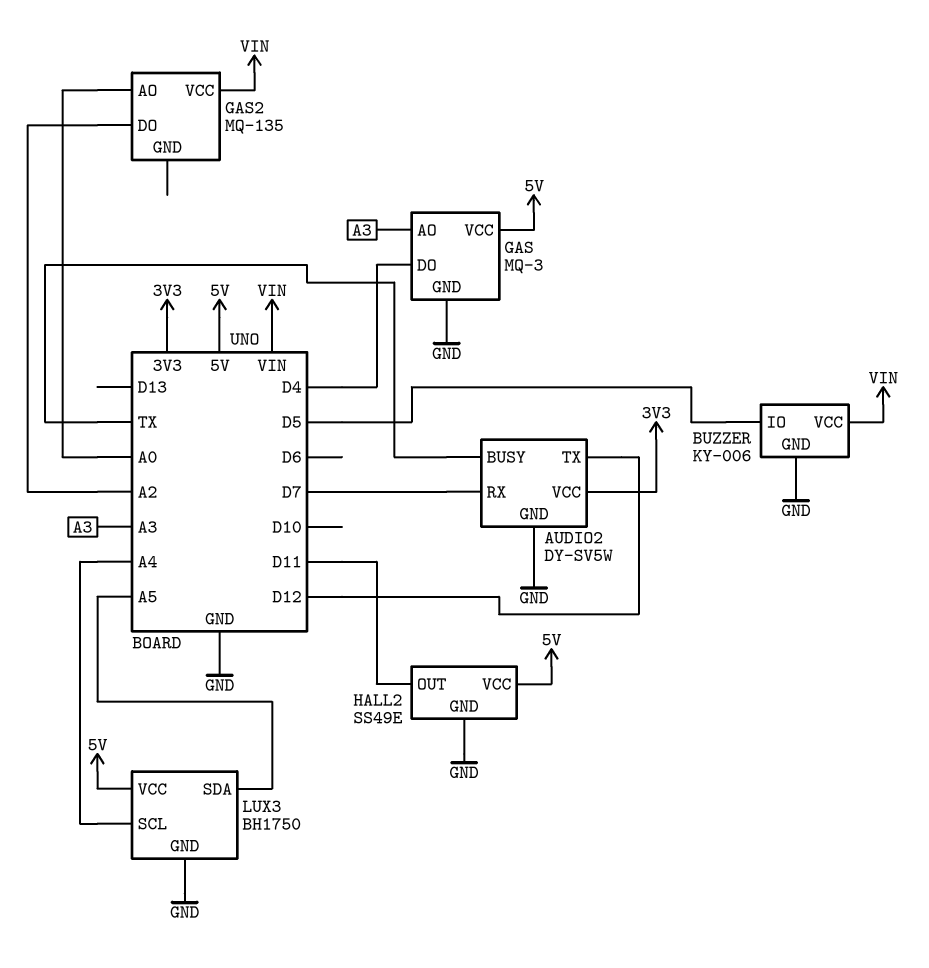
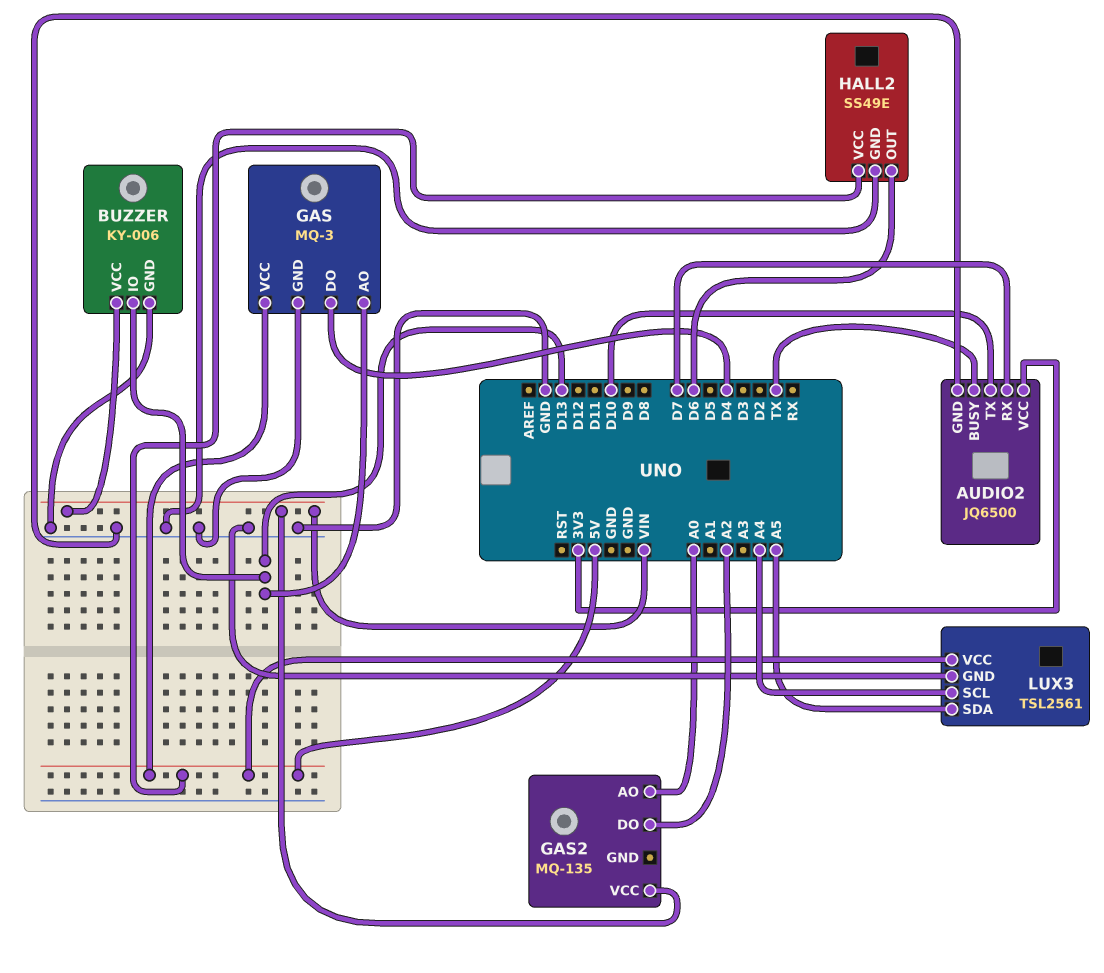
AUDIO2: DY-SV5W -> JQ6500
AUDIO2 pin TX: D12 -> D10
BUZZER pin IO: D5 -> D13
GAS pin AO: A3 -> D13
HALL2 pin OUT: D11 -> D6
LUX3: BH1750 -> TSL2561

